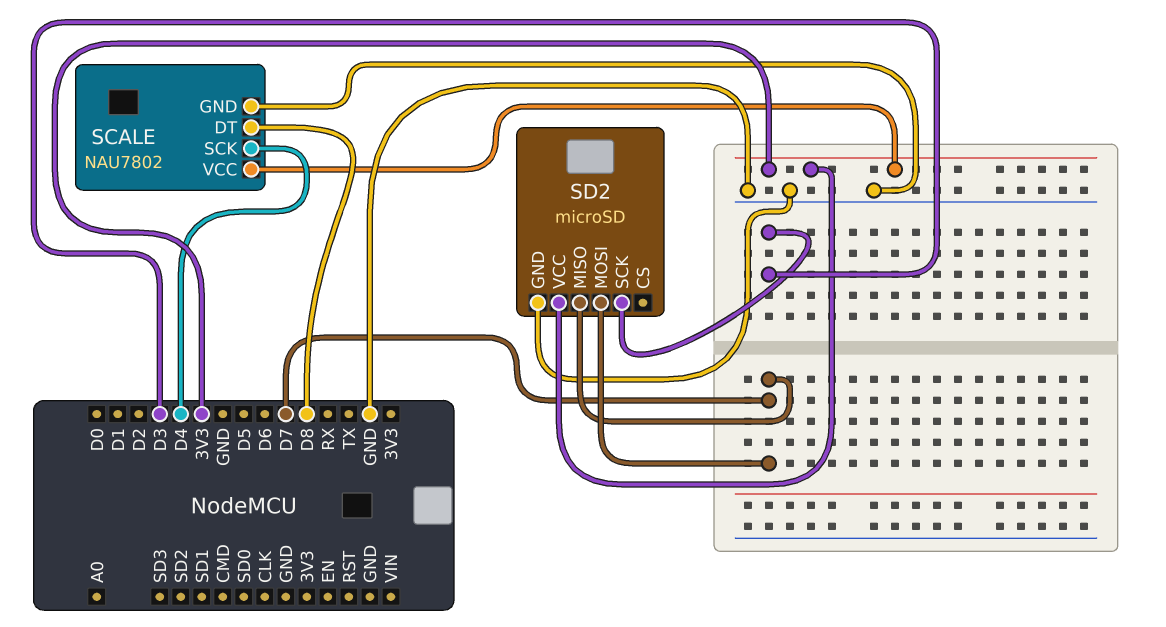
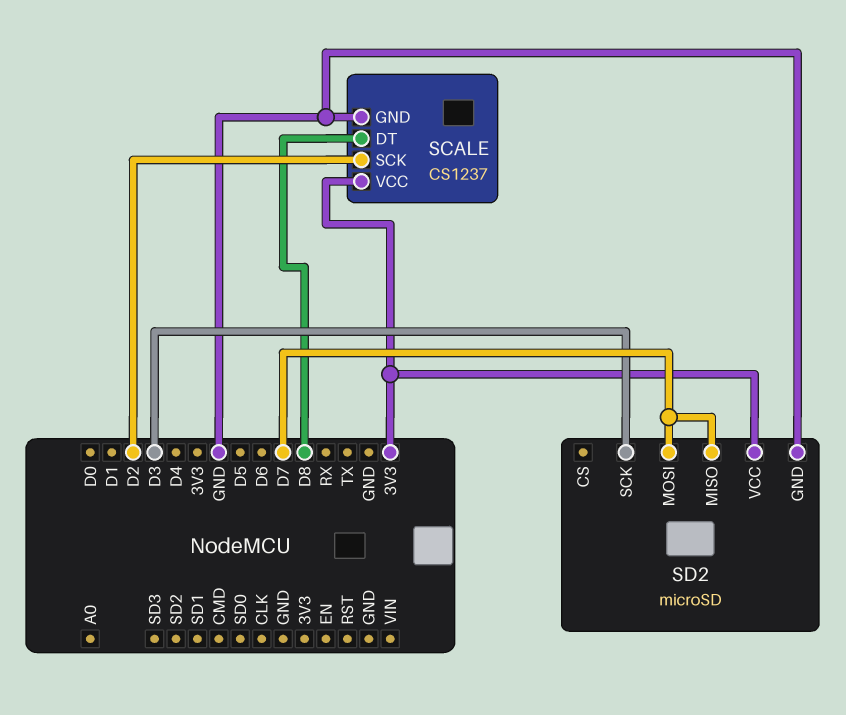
SCALE: NAU7802 -> CS1237
SCALE pin SCK: D4 -> D2

